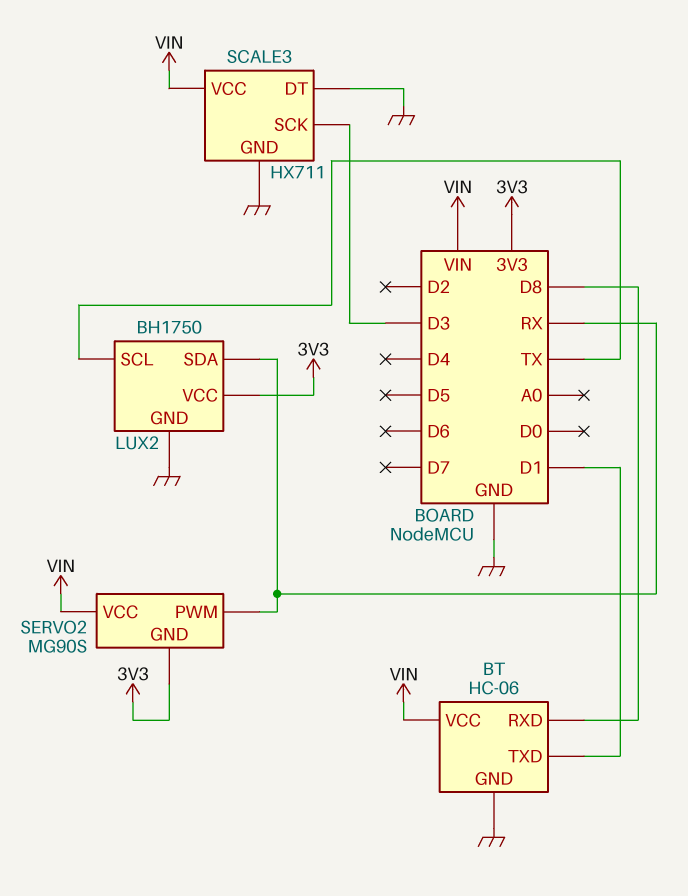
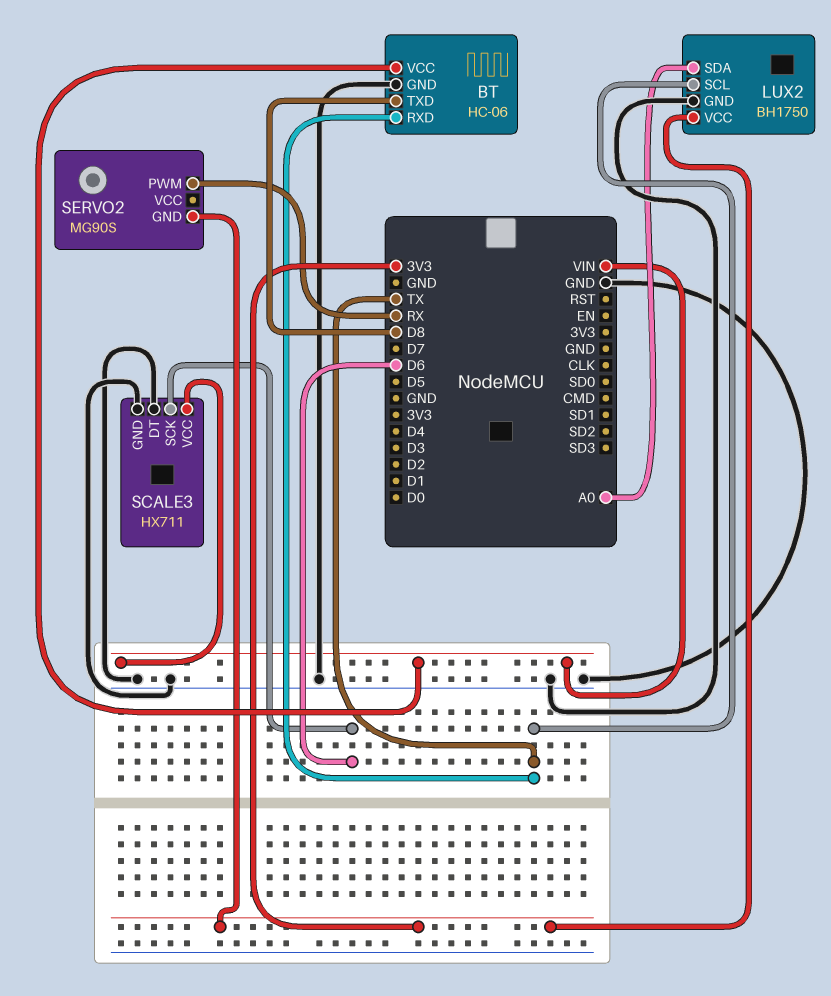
BT pin RXD: D8 -> TX
BT pin TXD: D1 -> D8
LUX2 pin SDA: RX -> A0
SCALE3 pin SCK: D3 -> D6
SERVO2 pin VCC: VIN -> none

